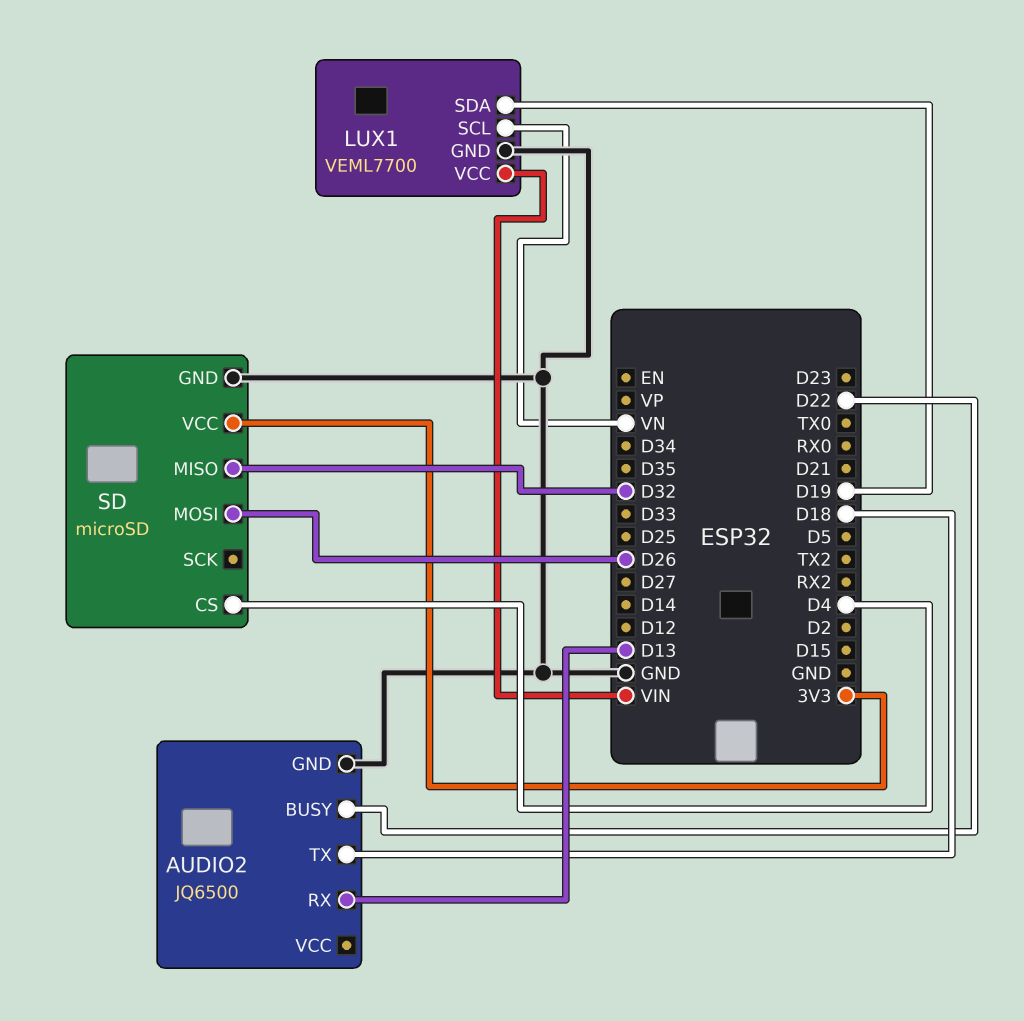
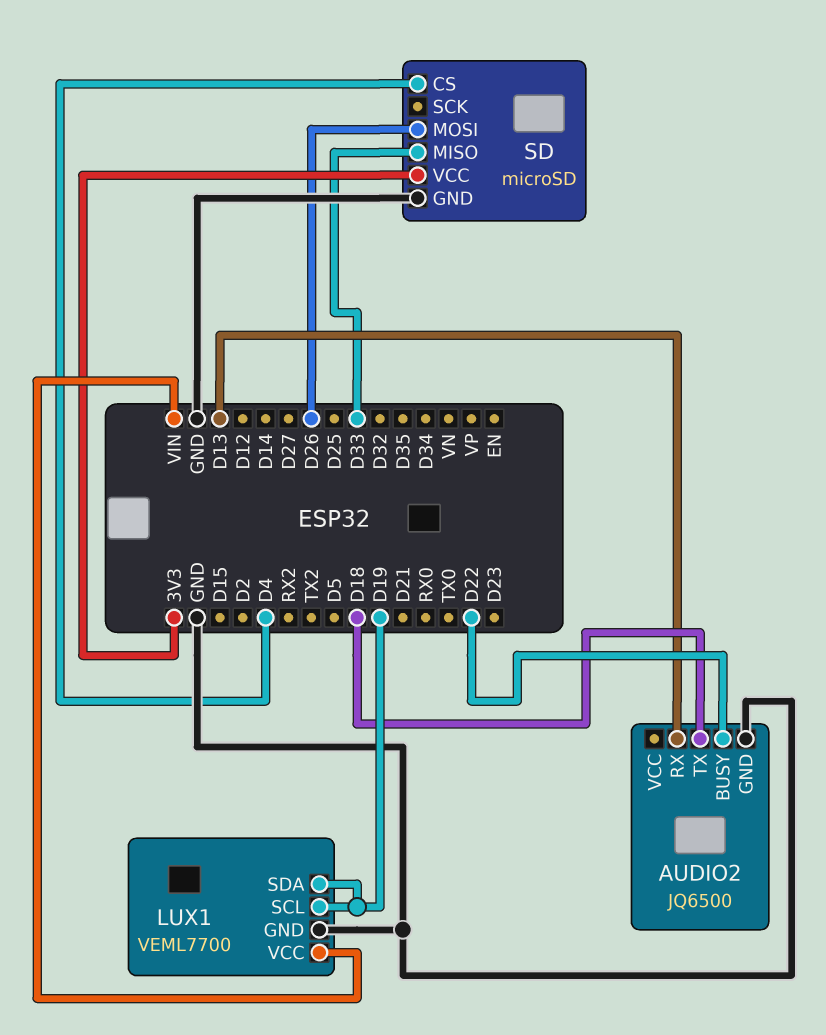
LUX1 pin SCL: VN -> D19
SD pin MISO: D32 -> D33

